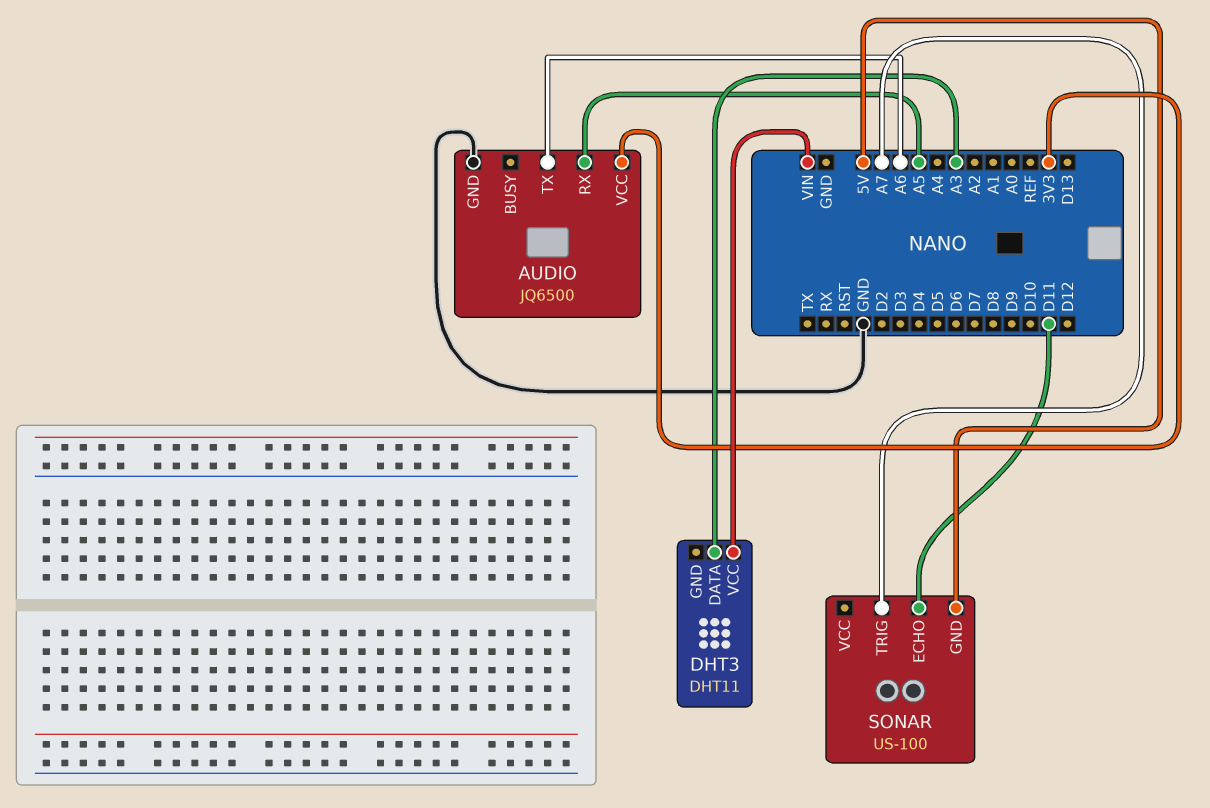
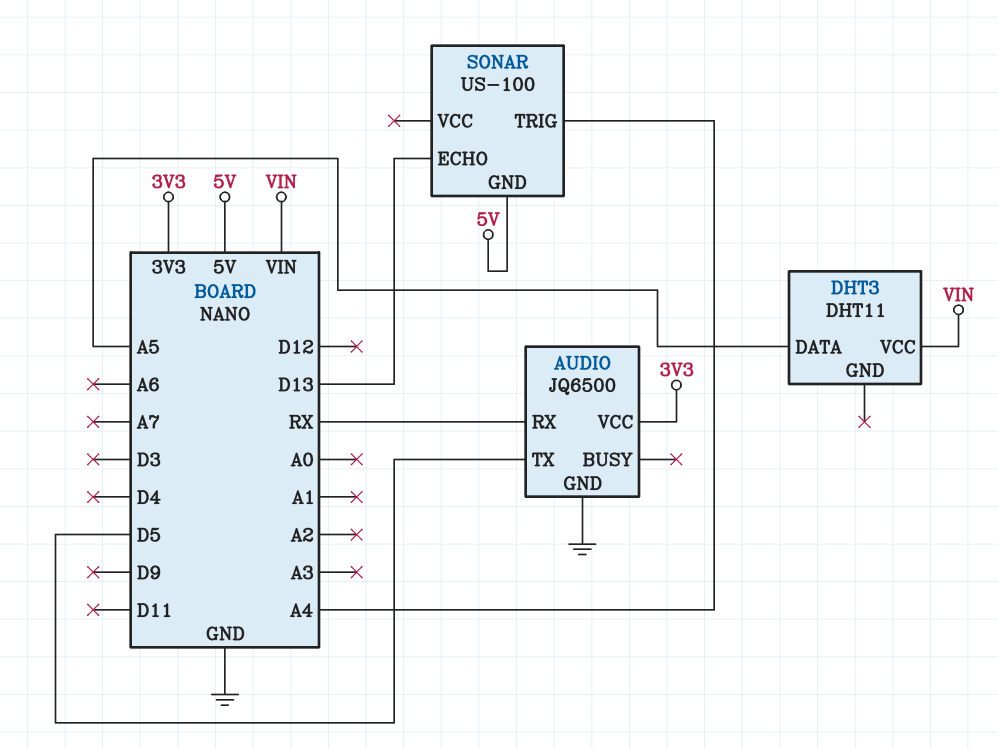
AUDIO pin RX: A5 -> RX
AUDIO pin TX: A6 -> D5
DHT3 pin DATA: A3 -> A5
SONAR pin ECHO: D11 -> D13
SONAR pin TRIG: A7 -> A4

